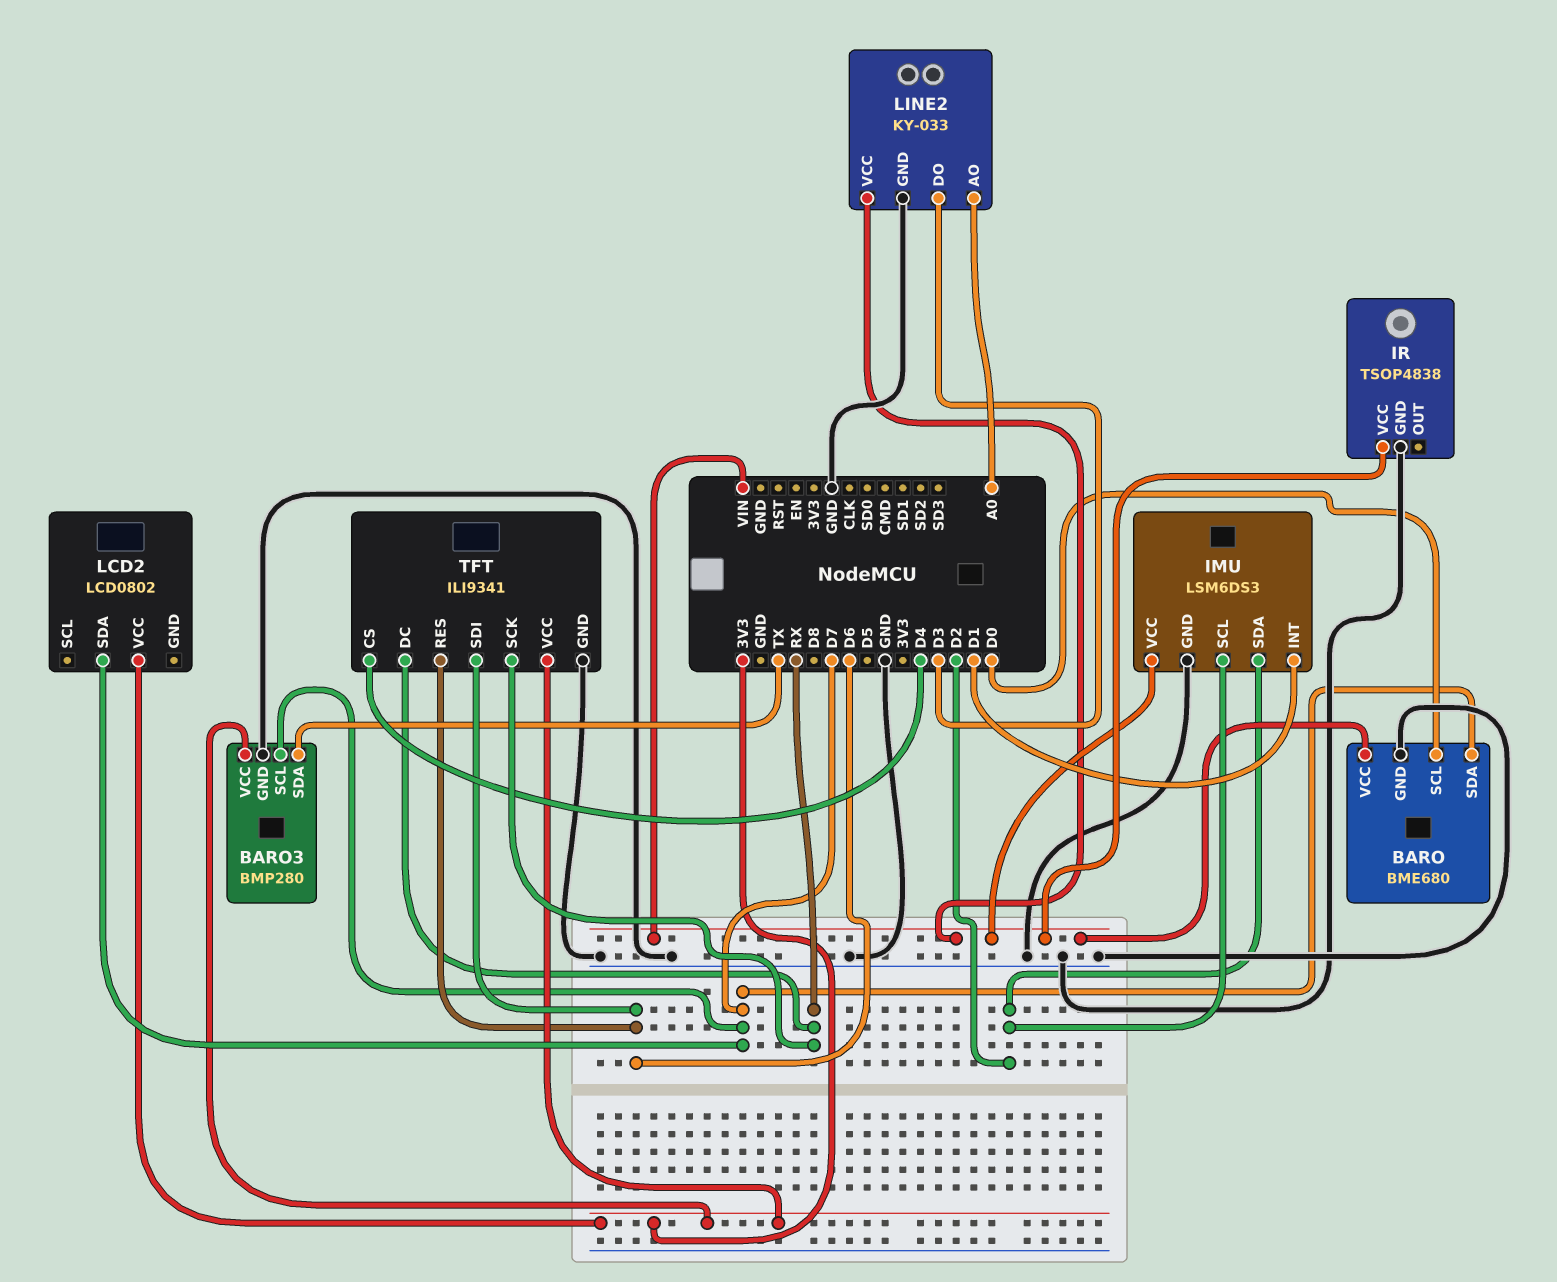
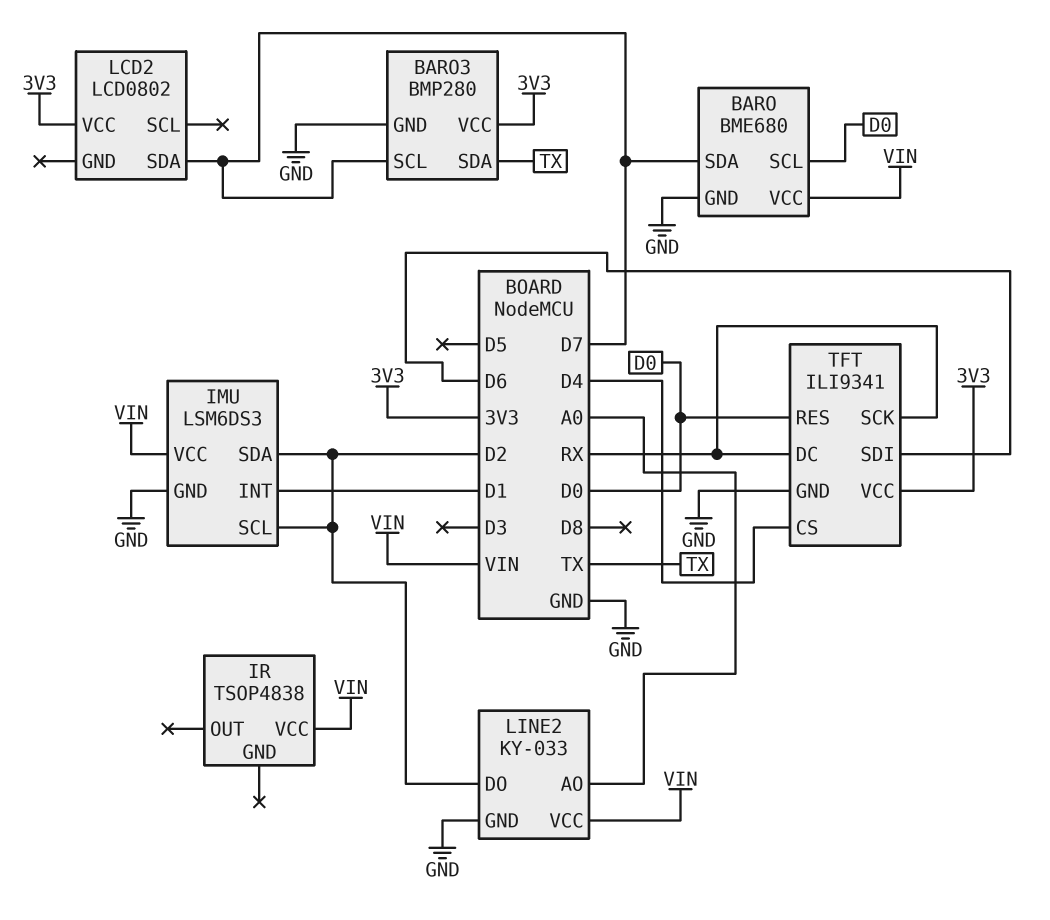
IR pin GND: GND -> none
LINE2 pin DO: D3 -> D2
TFT pin RES: D6 -> D0

